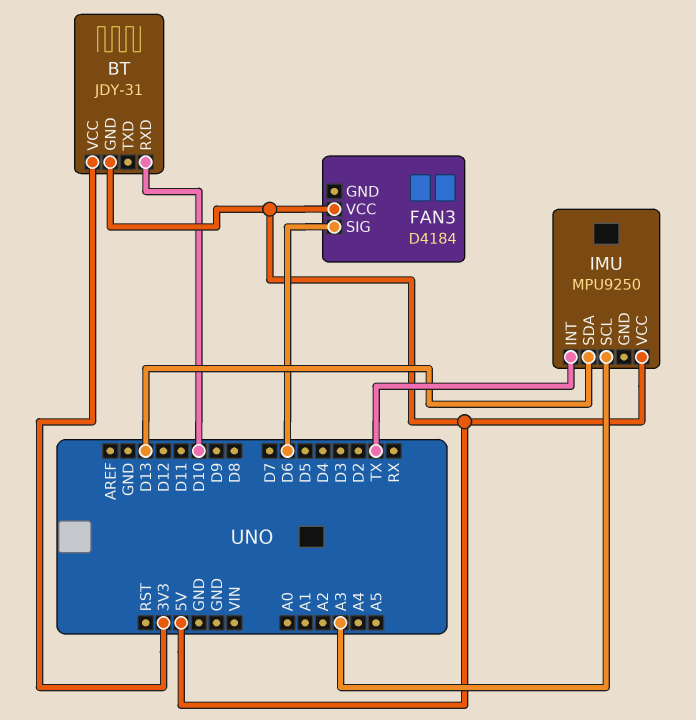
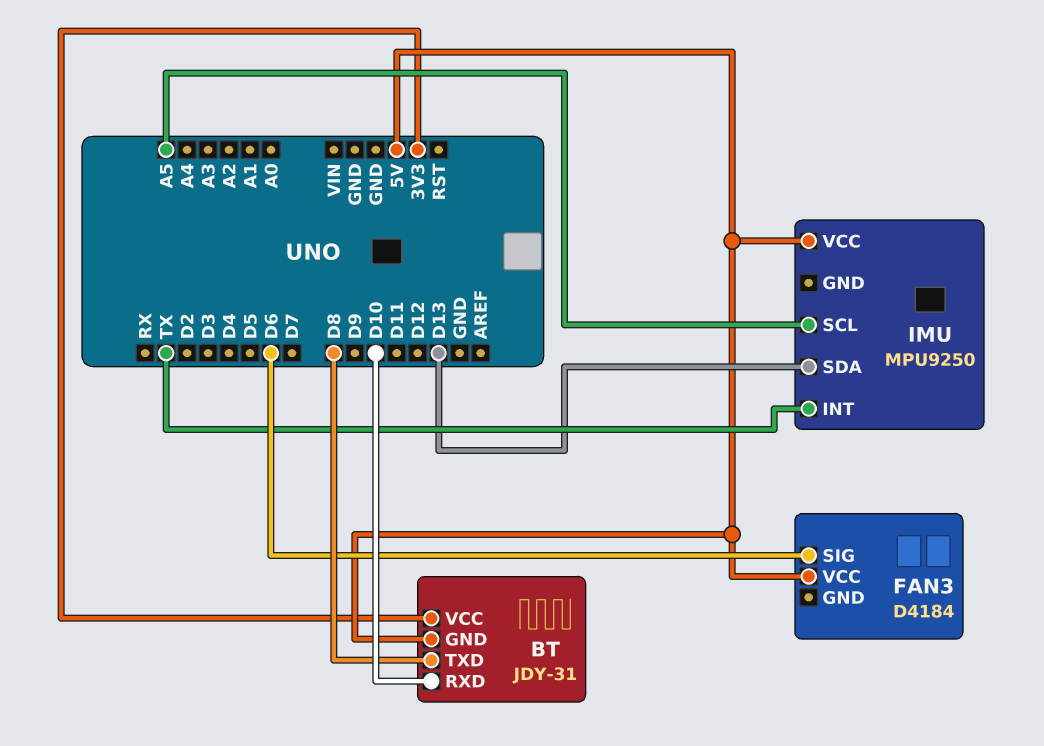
BT pin TXD: none -> D8
IMU pin SCL: A3 -> A5

